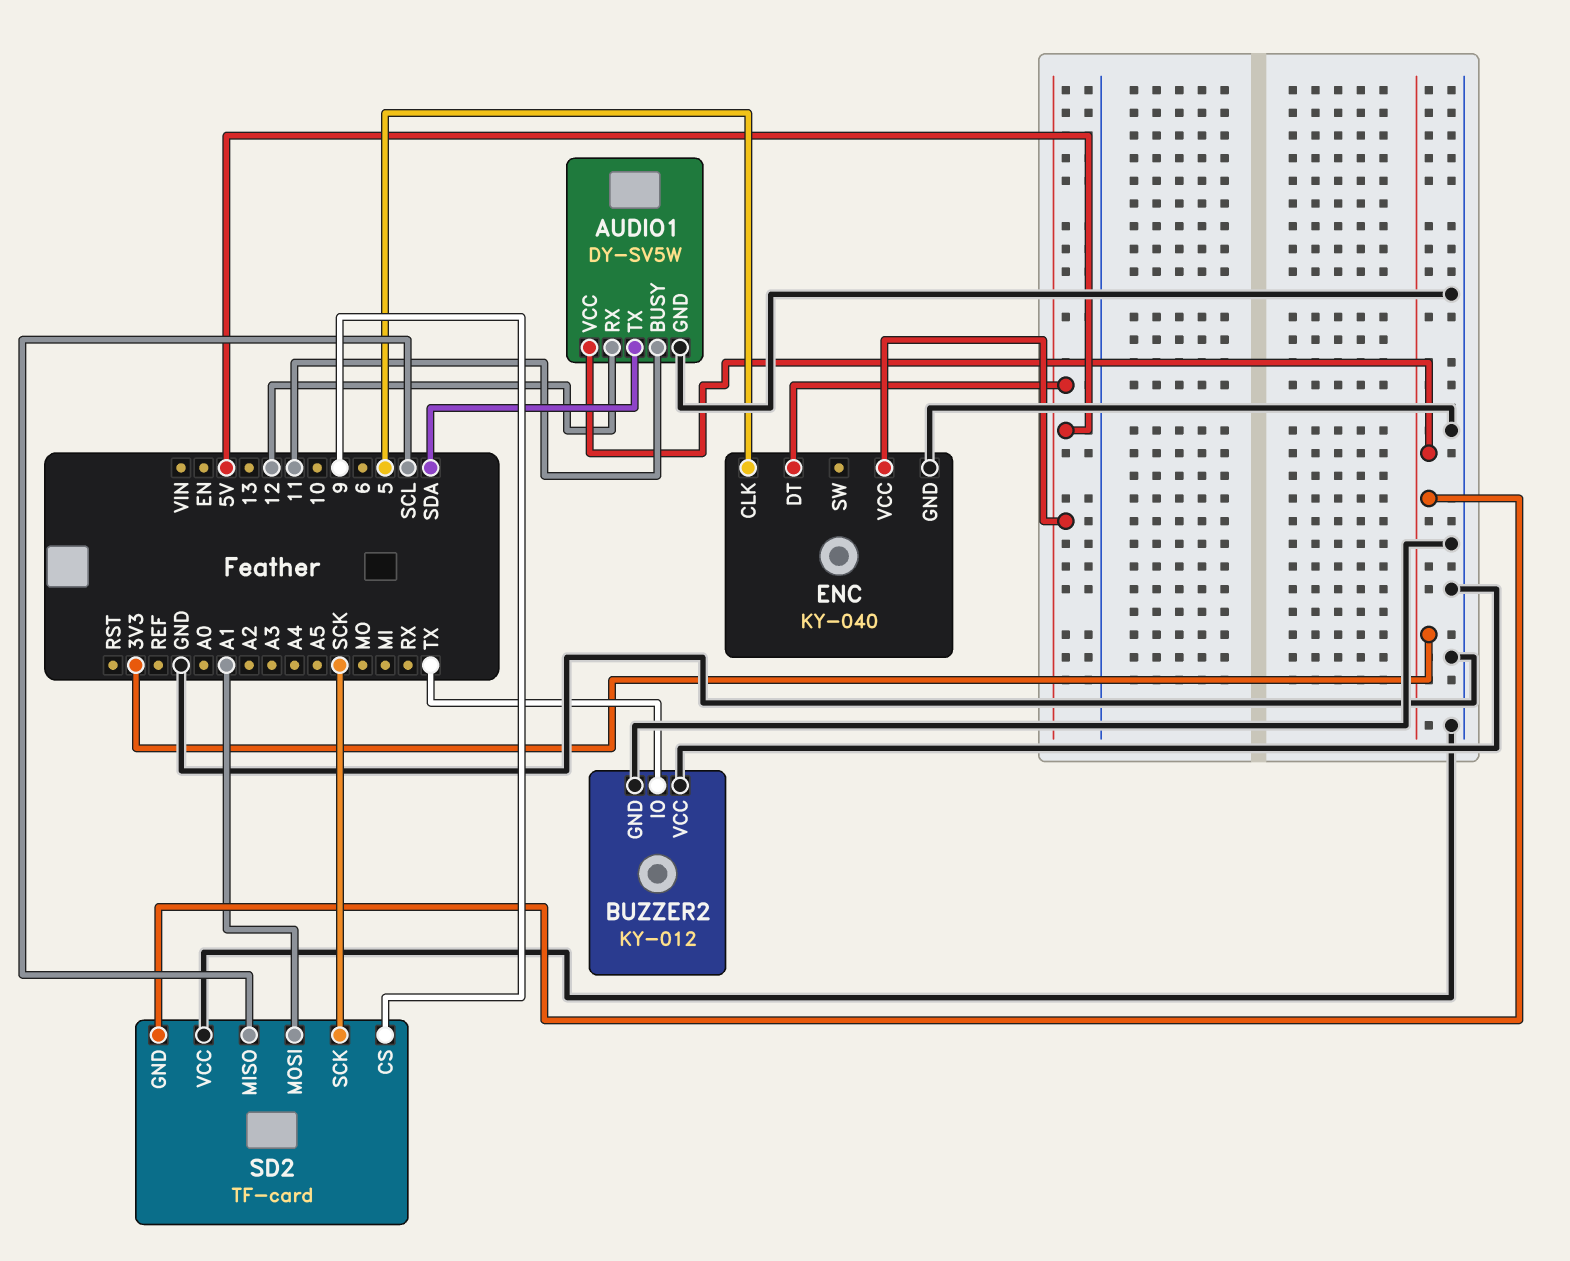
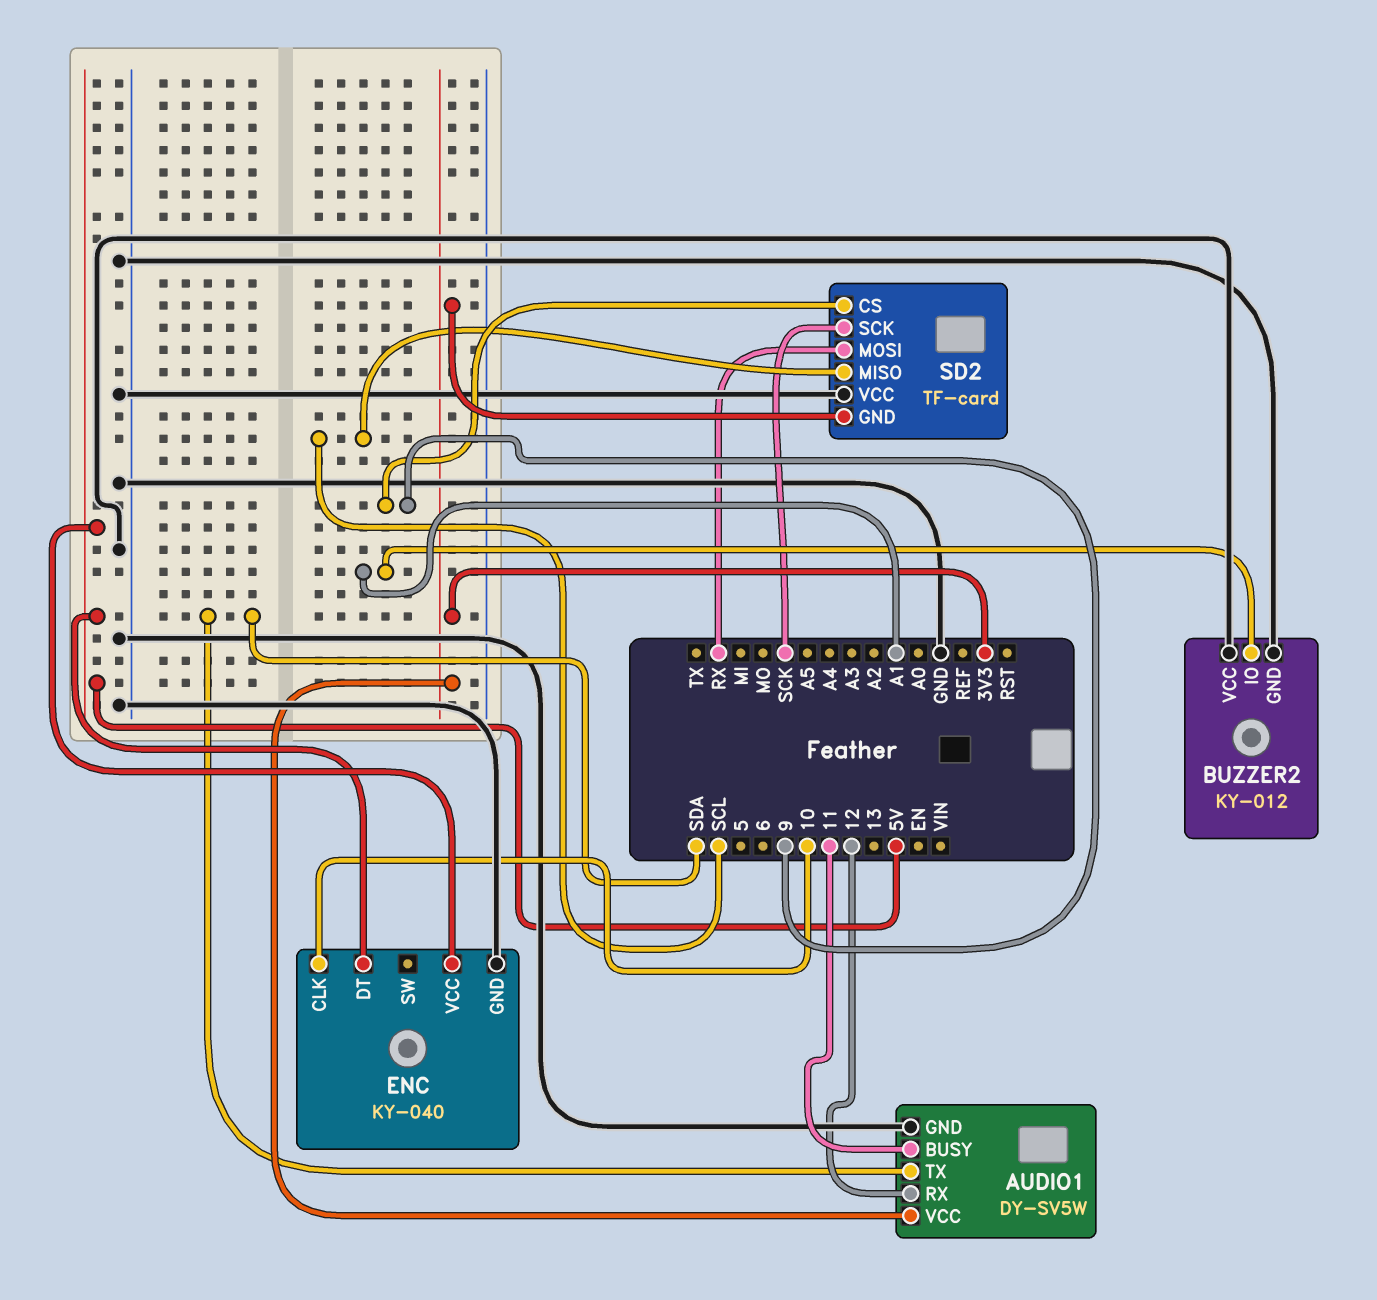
BUZZER2 pin IO: TX -> A1
ENC pin CLK: 5 -> 10
SD2 pin MOSI: A1 -> RX

